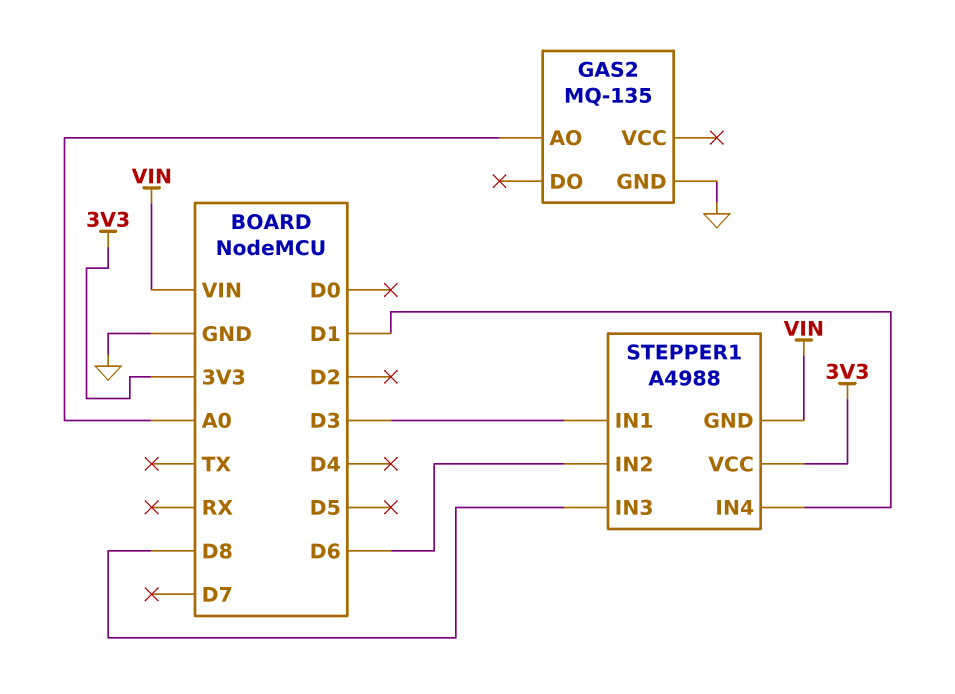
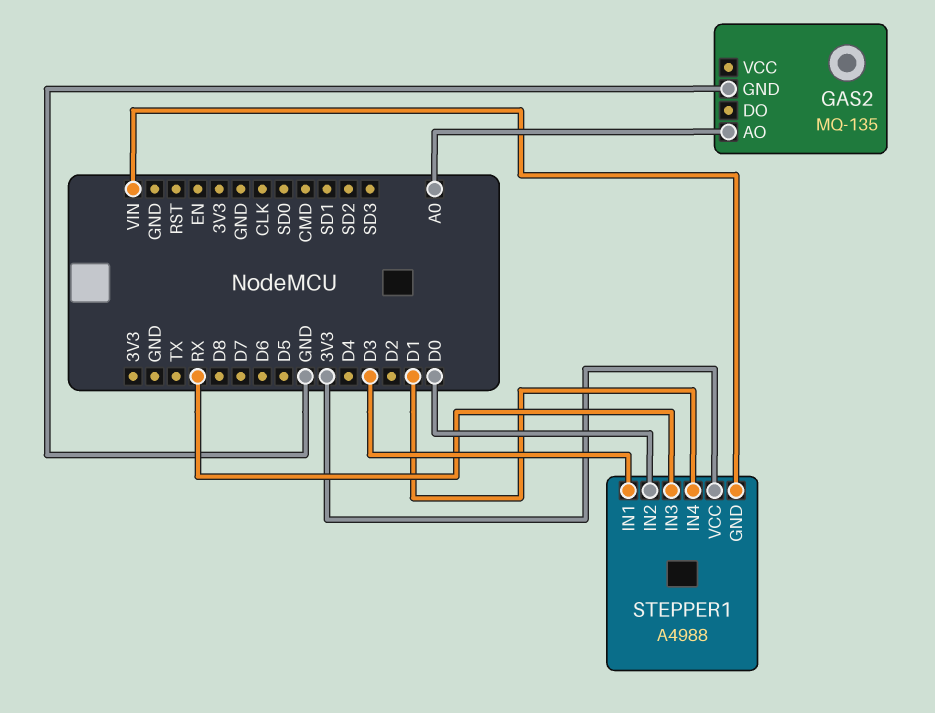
STEPPER1 pin IN2: D6 -> D0
STEPPER1 pin IN3: D8 -> RX

